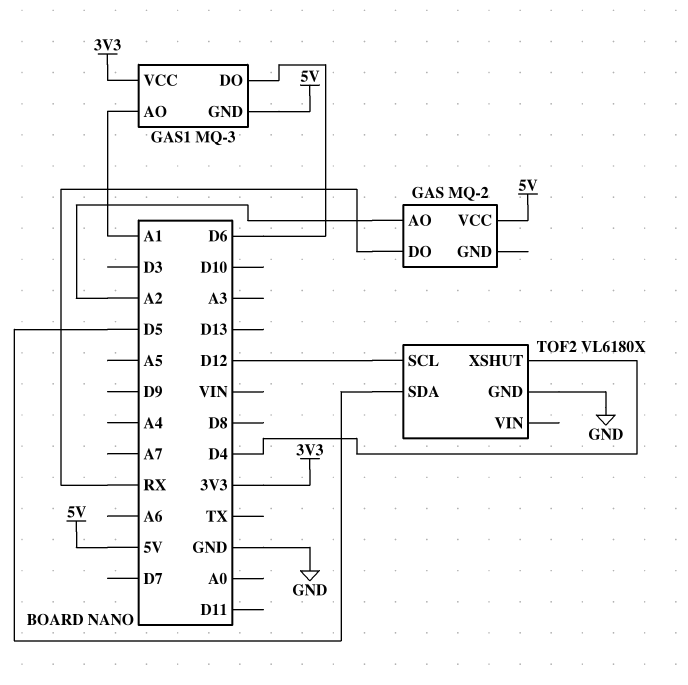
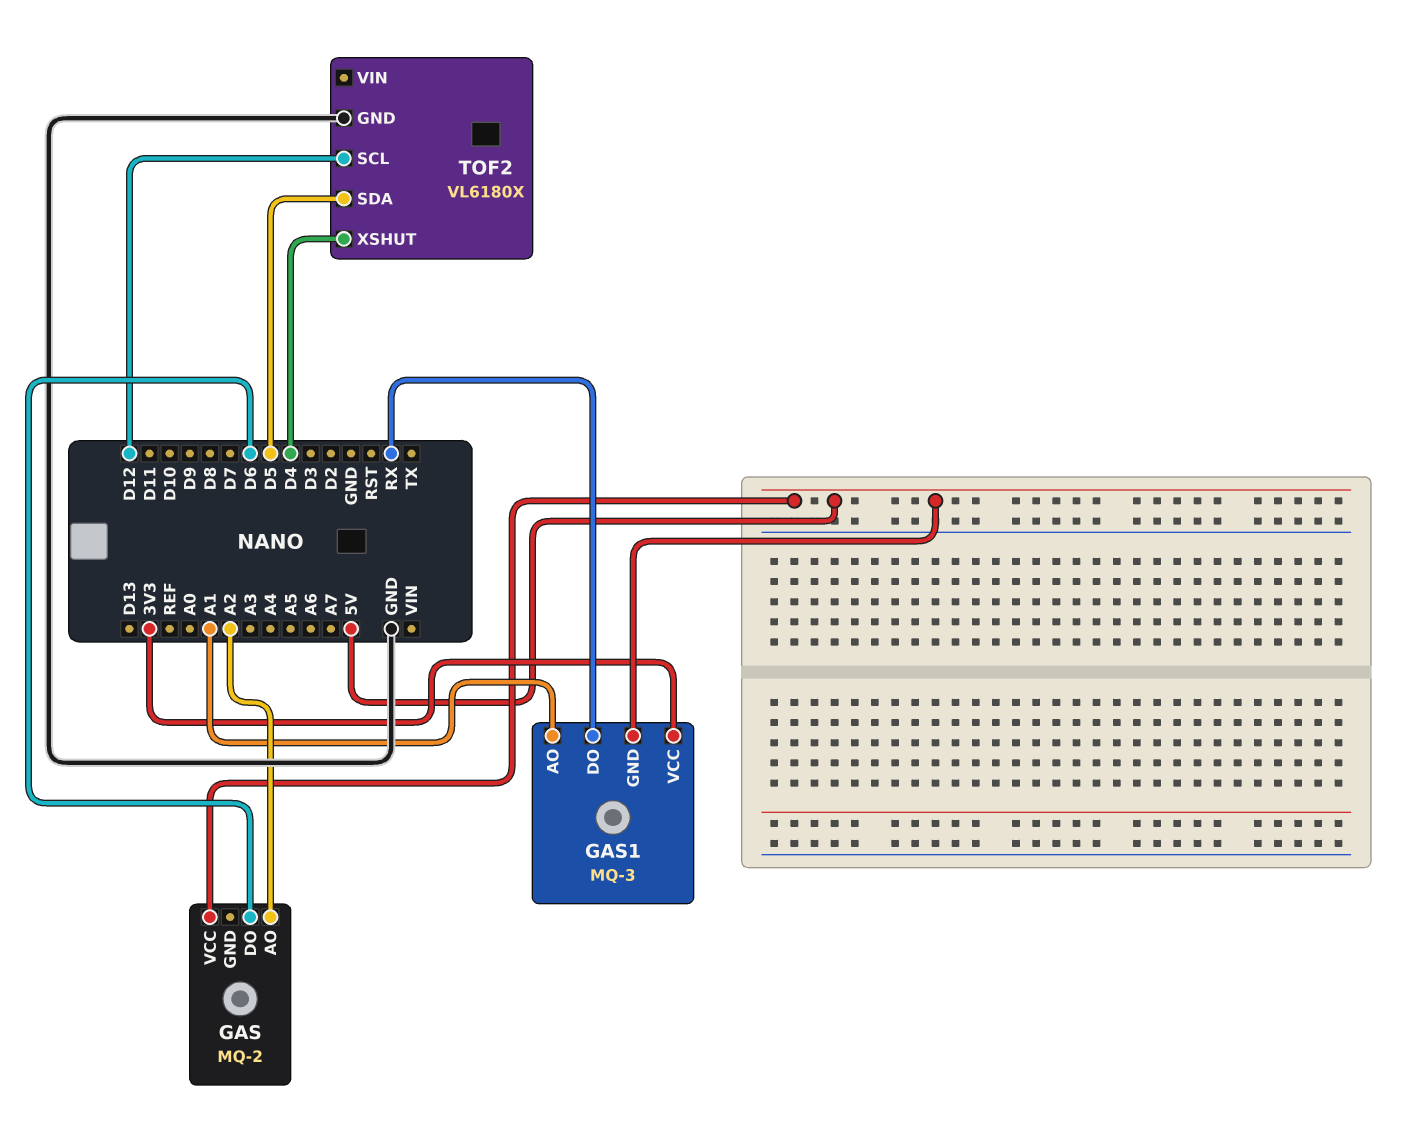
GAS pin DO: RX -> D6
GAS1 pin DO: D6 -> RX

